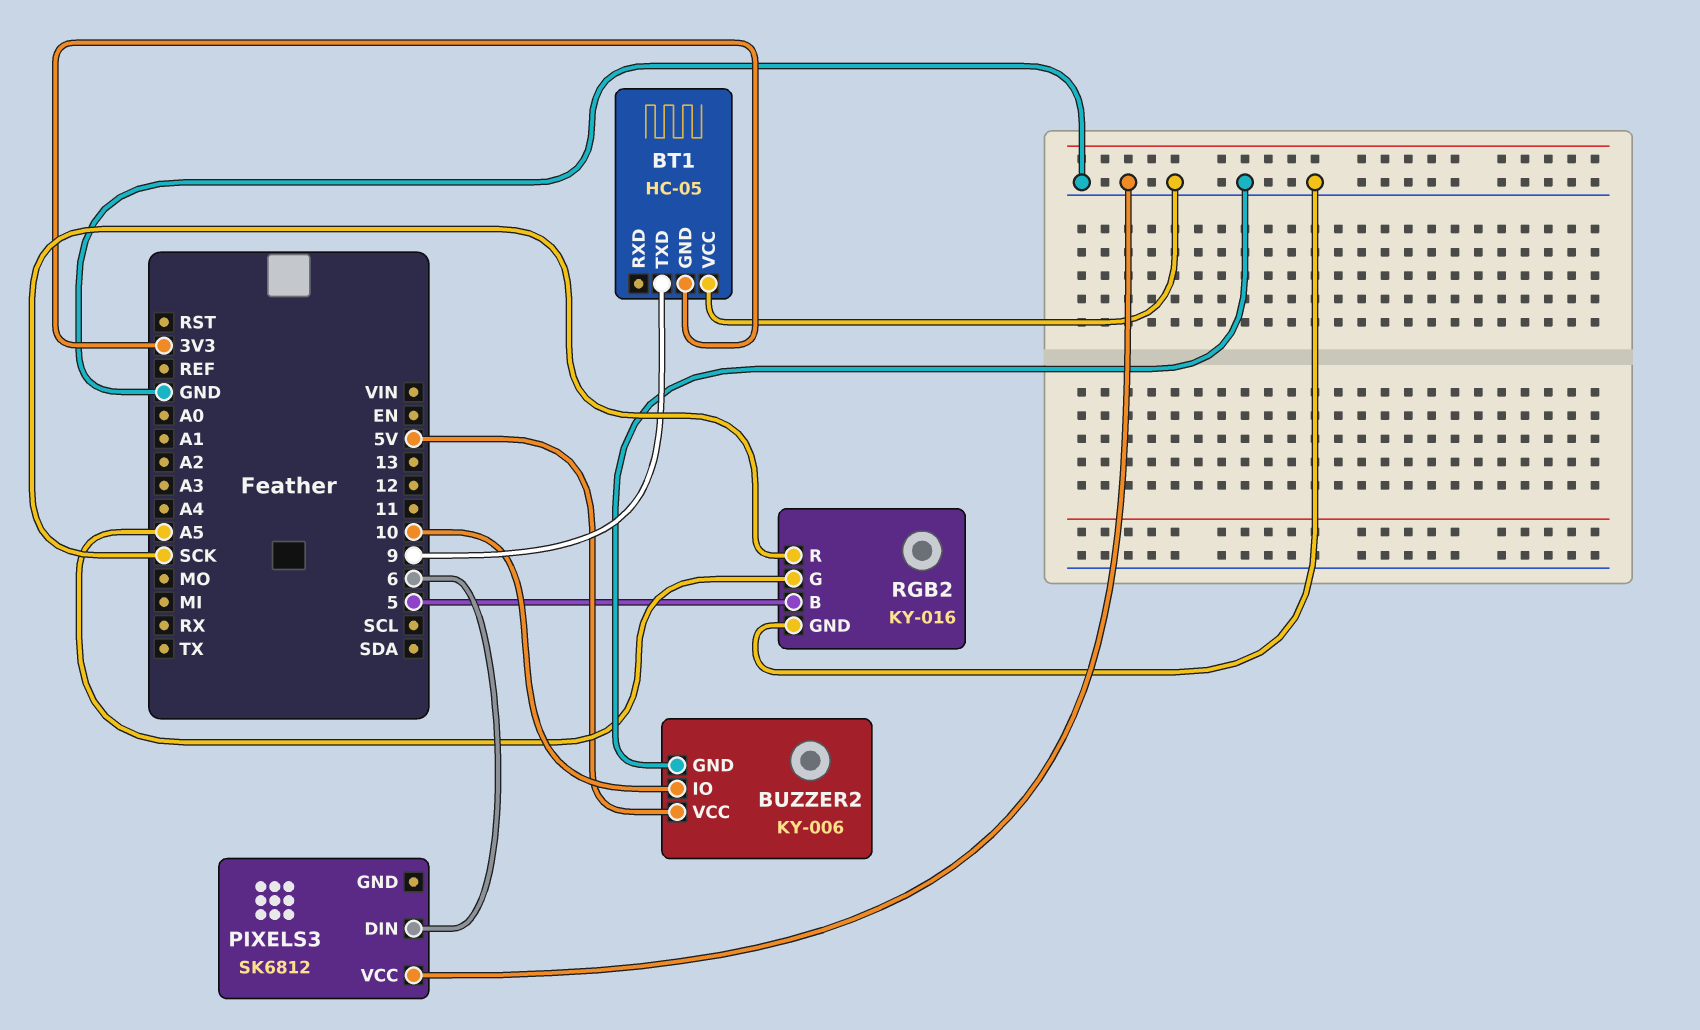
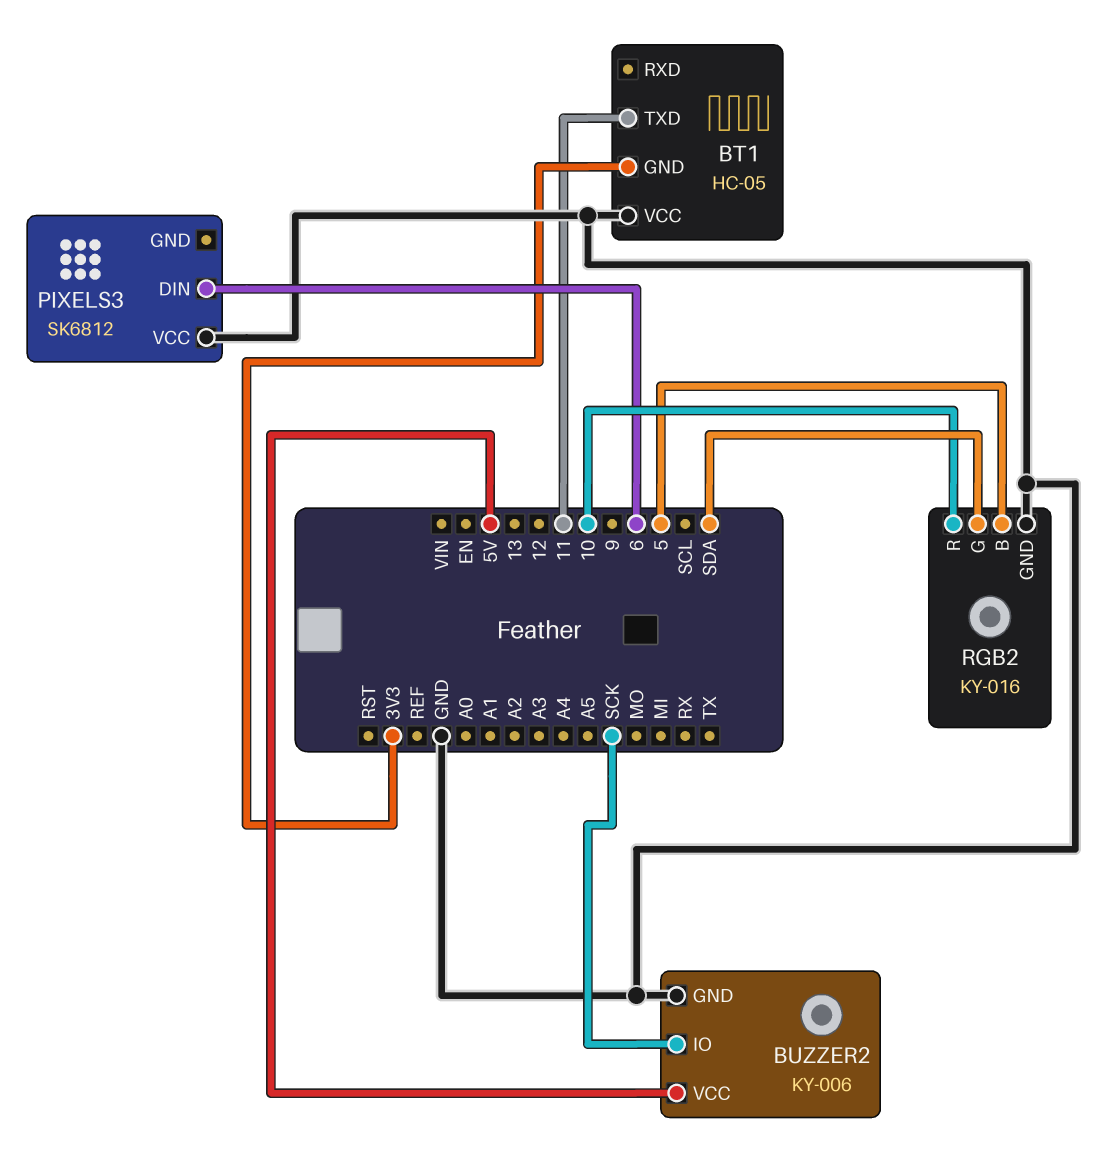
BT1 pin TXD: 9 -> 11
BUZZER2 pin IO: 10 -> SCK
RGB2 pin G: A5 -> SDA
RGB2 pin R: SCK -> 10

